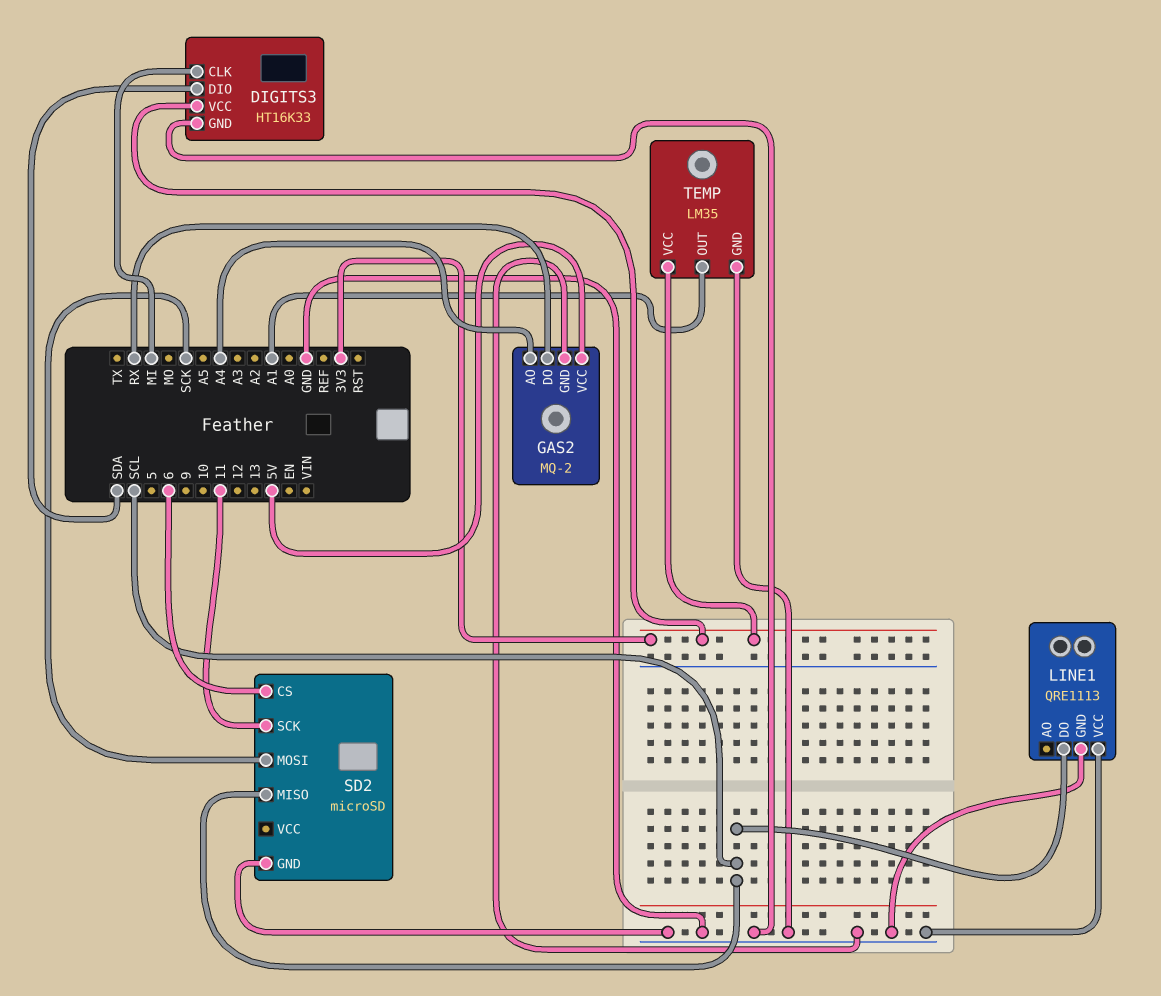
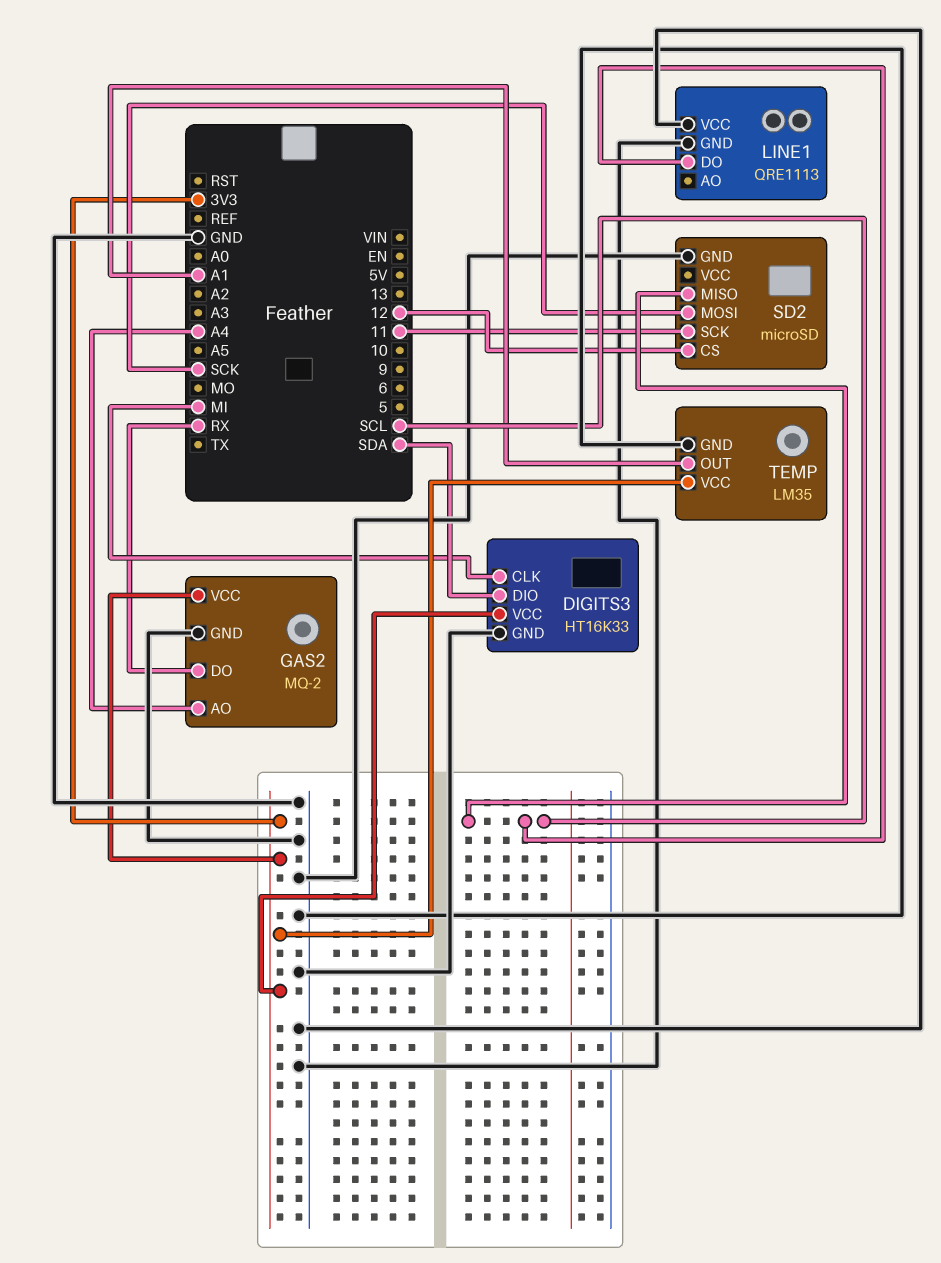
GAS2 pin VCC: 5V -> 3V3
SD2 pin CS: 6 -> 12

